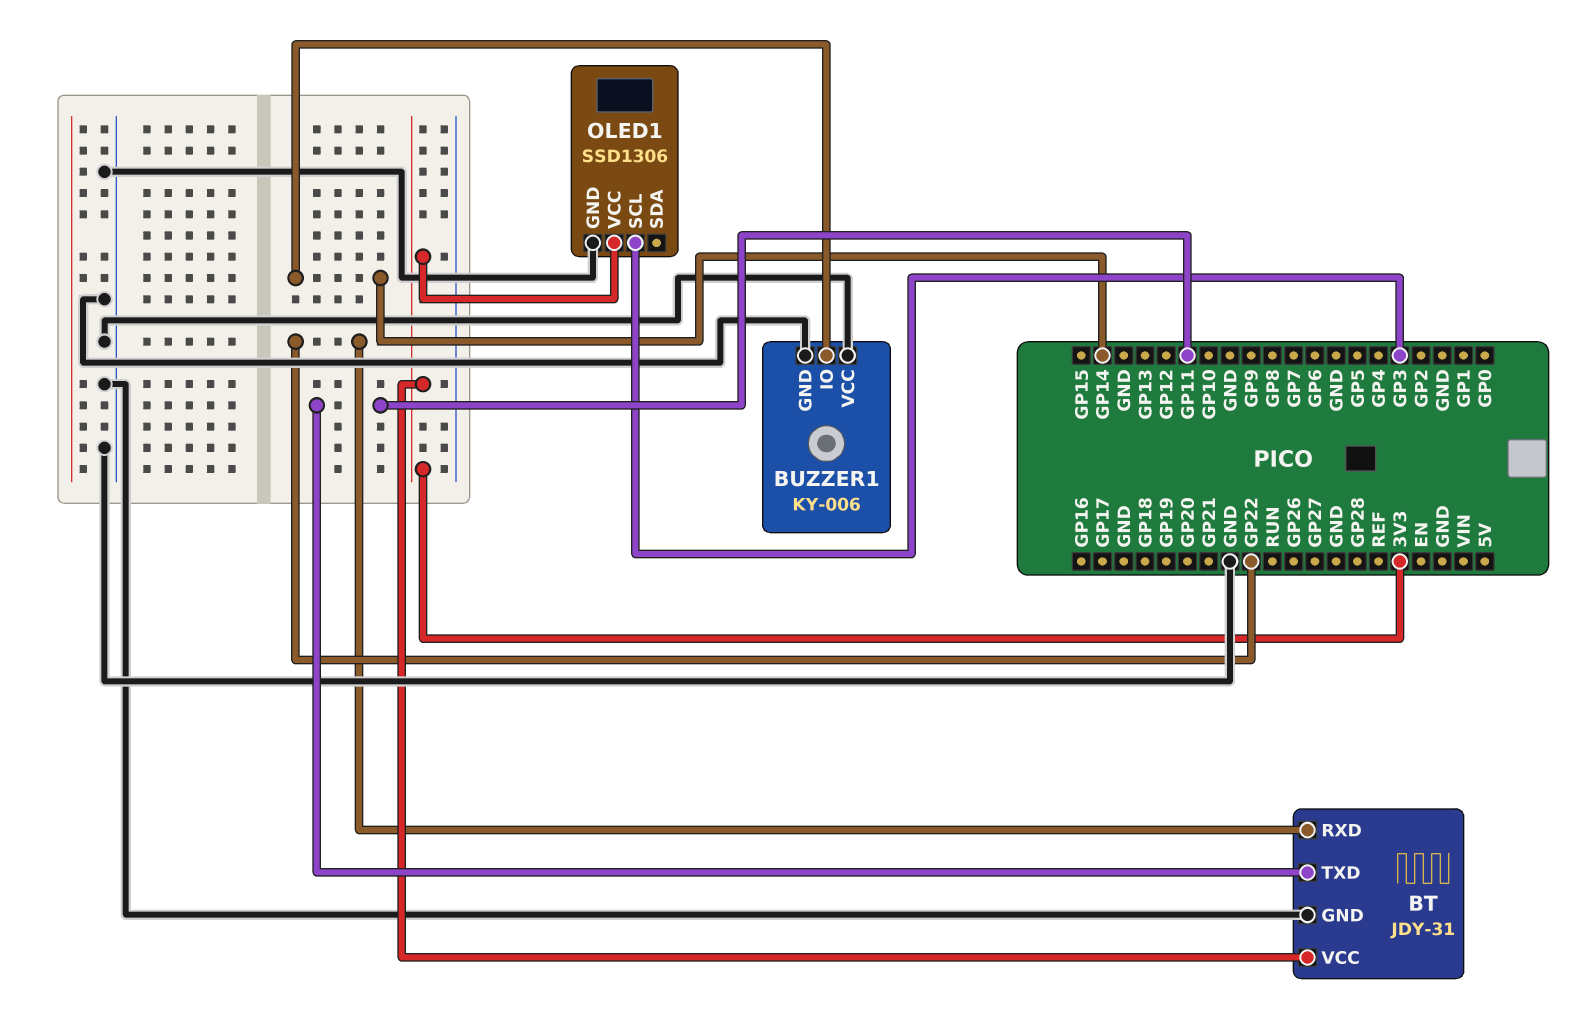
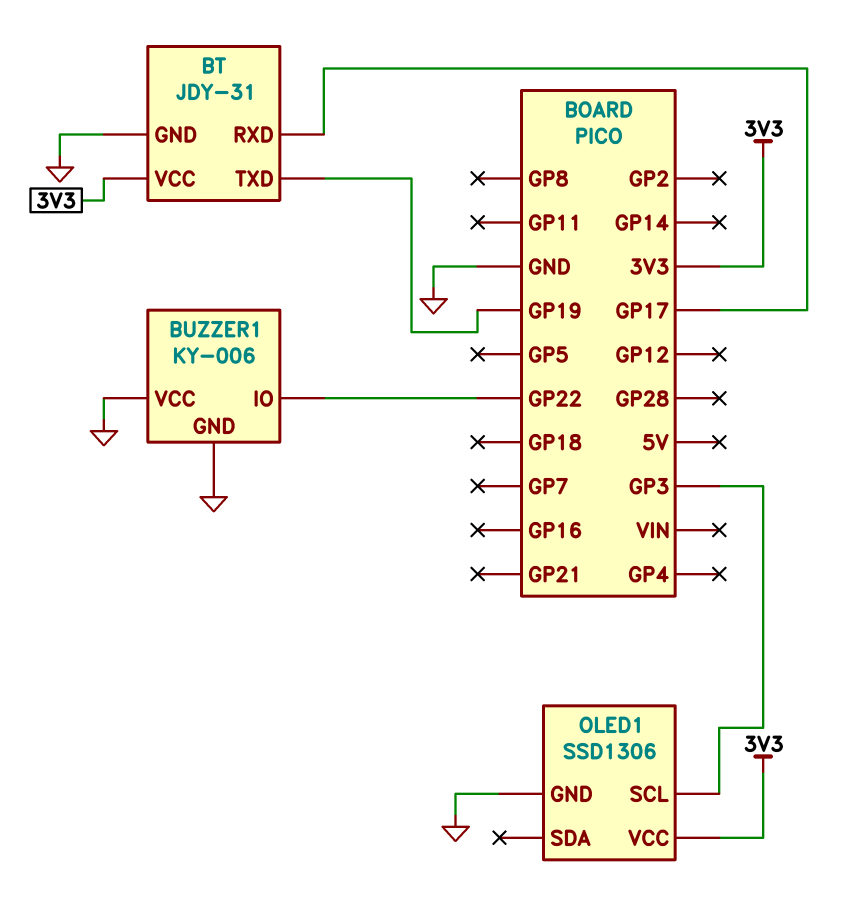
BT pin RXD: GP22 -> GP17
BT pin TXD: GP11 -> GP19
BUZZER1 pin IO: GP14 -> GP22

